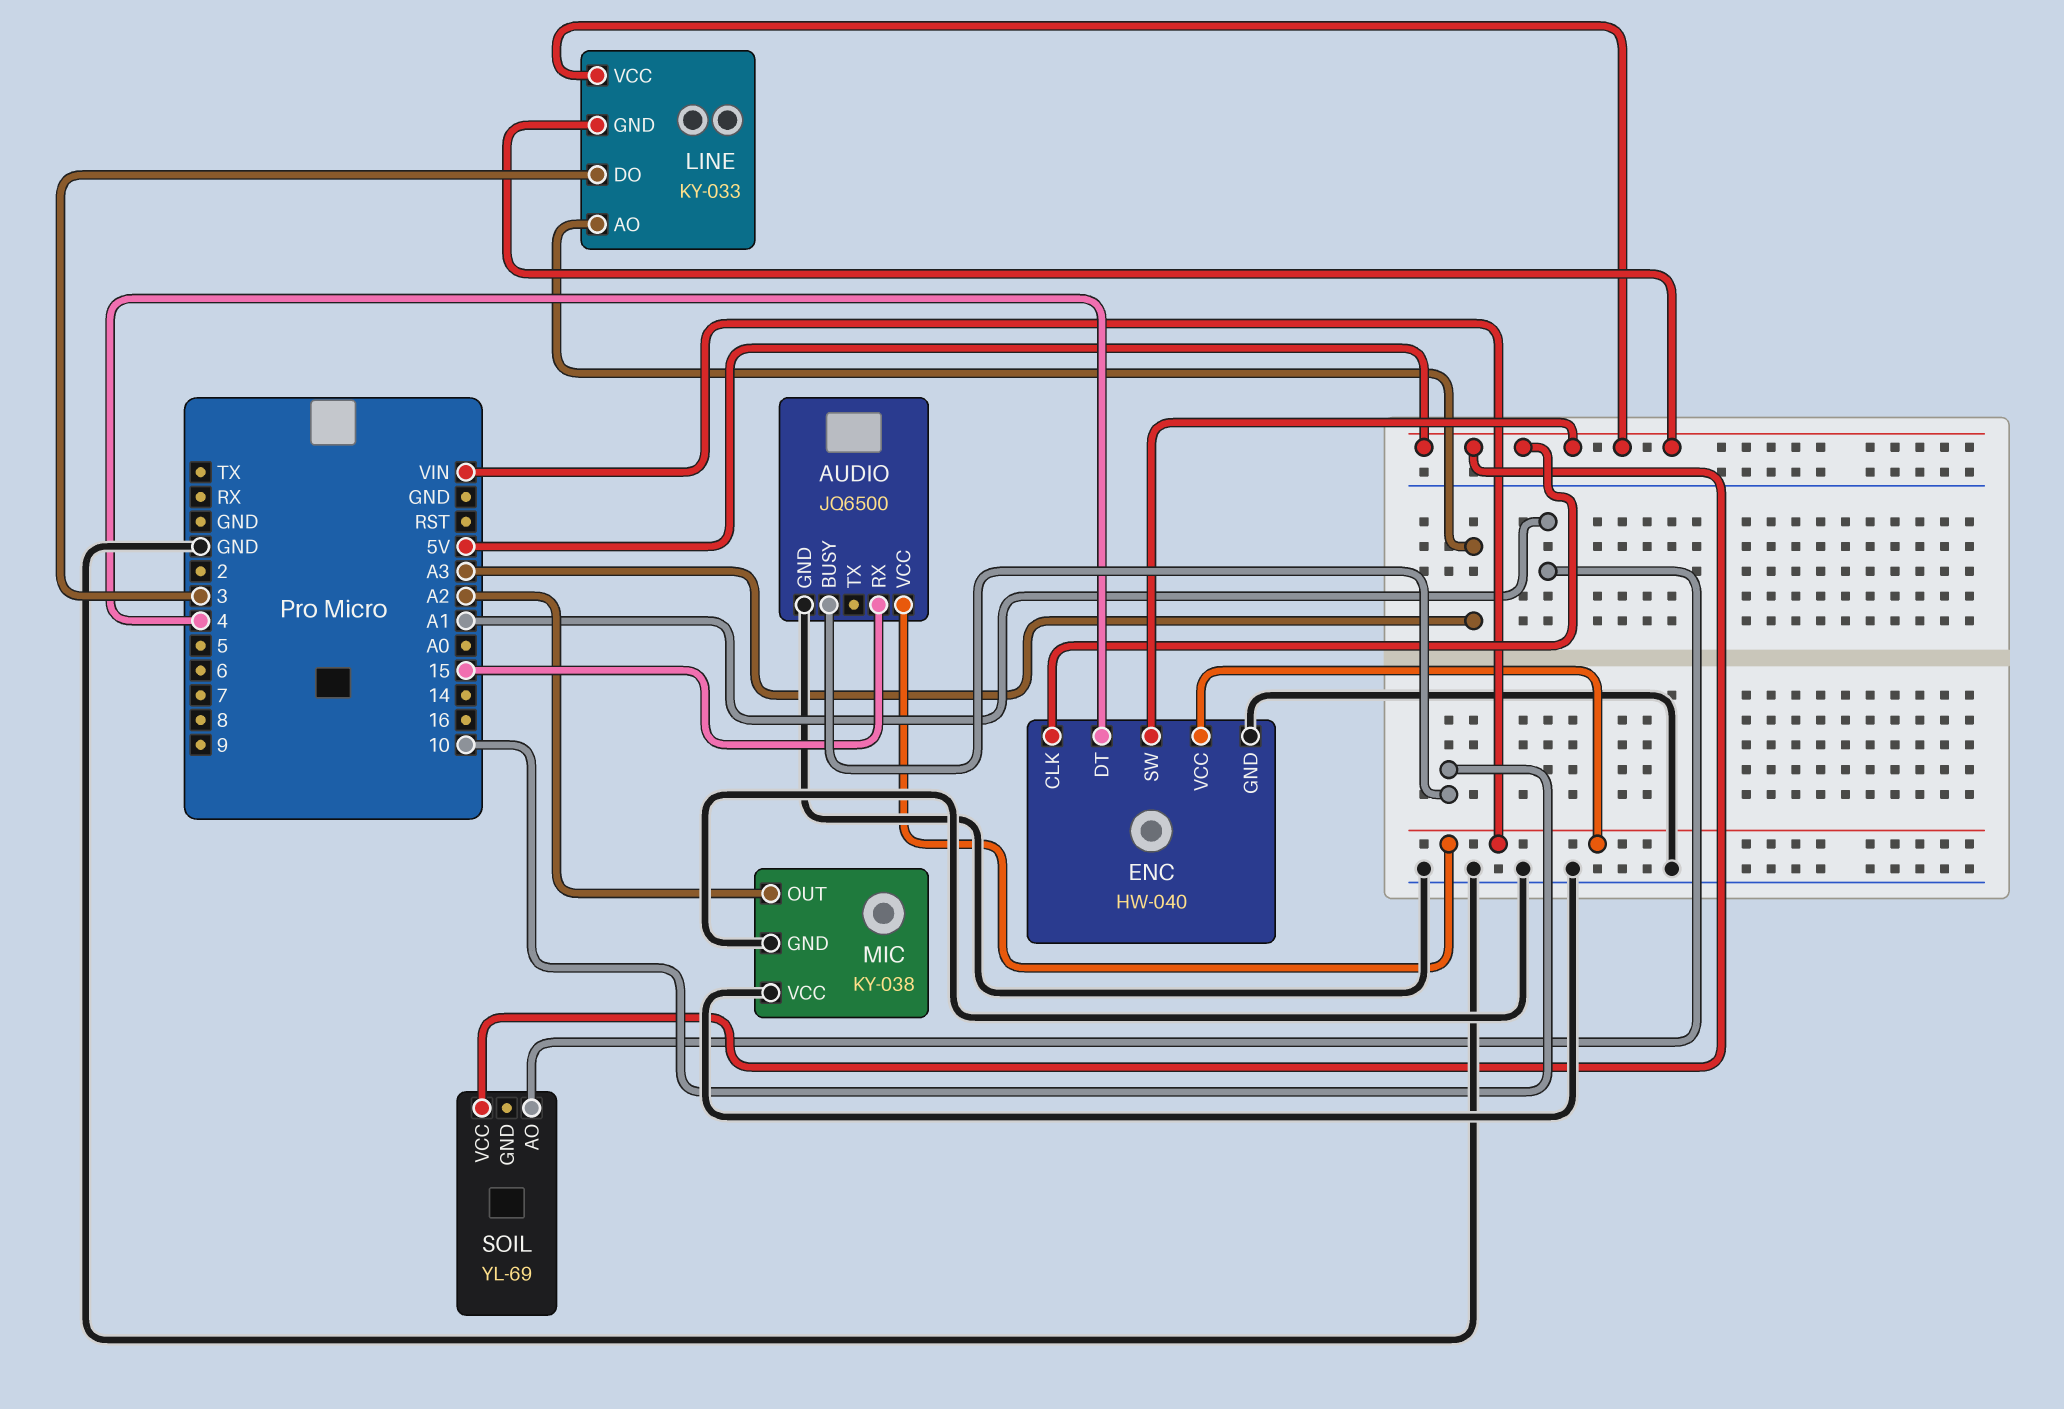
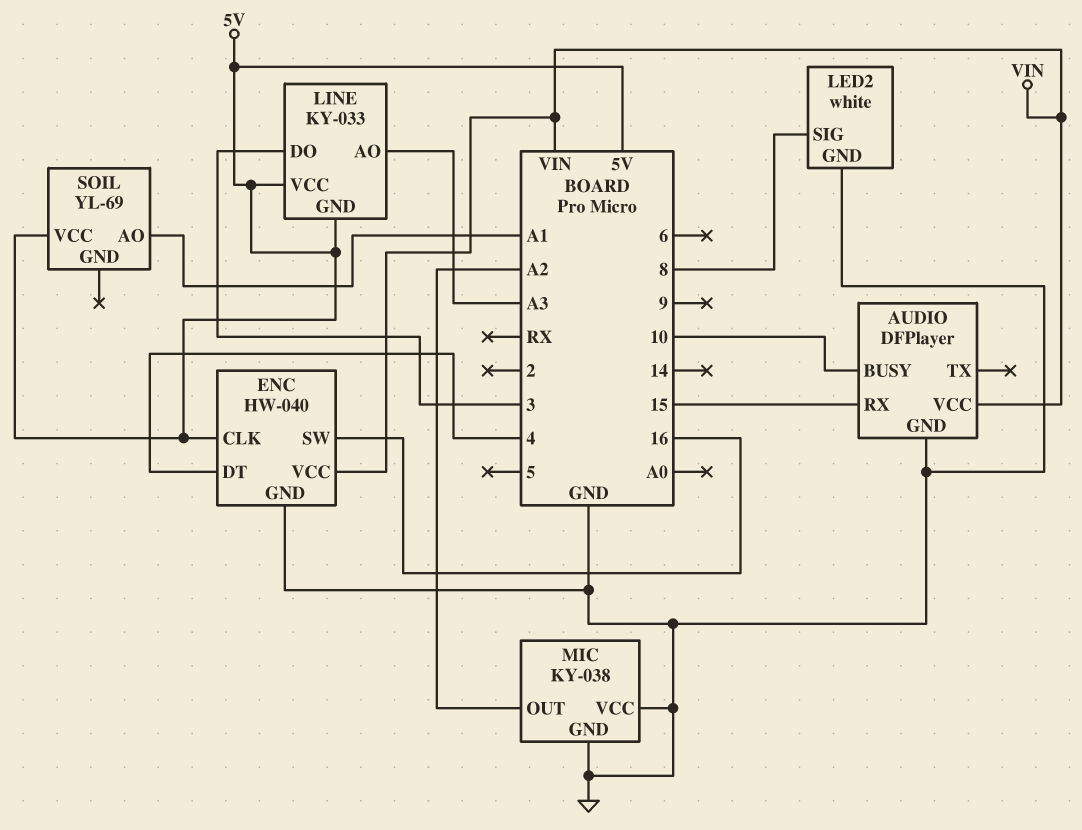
AUDIO: JQ6500 -> DFPlayer
ENC pin SW: 5V -> 16
LED2: none -> white
LED2 pin GND: none -> GND
LED2 pin SIG: none -> 8

